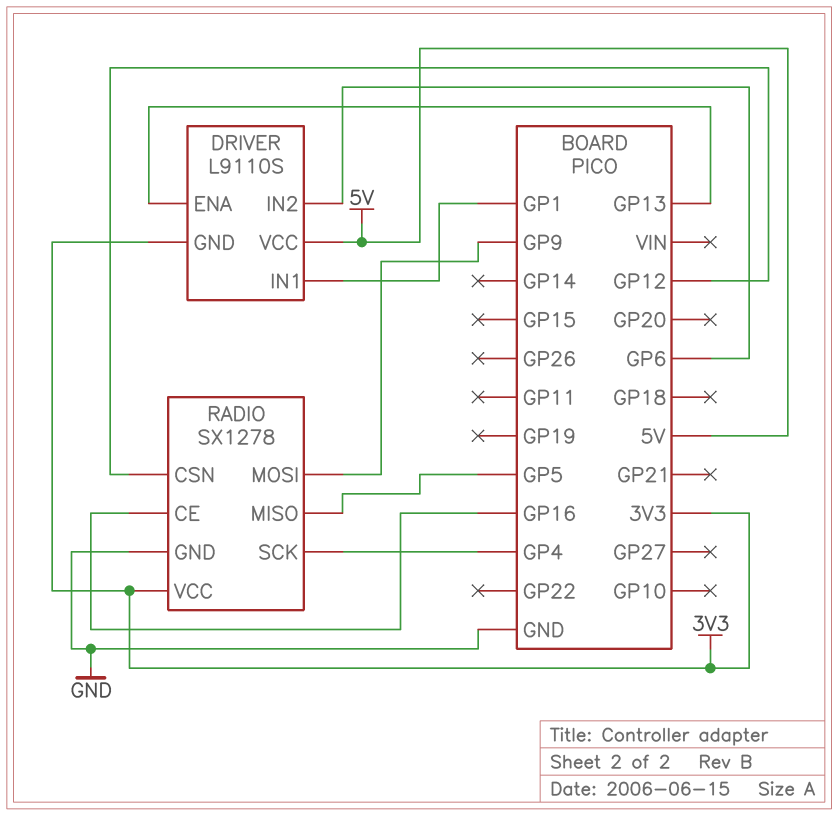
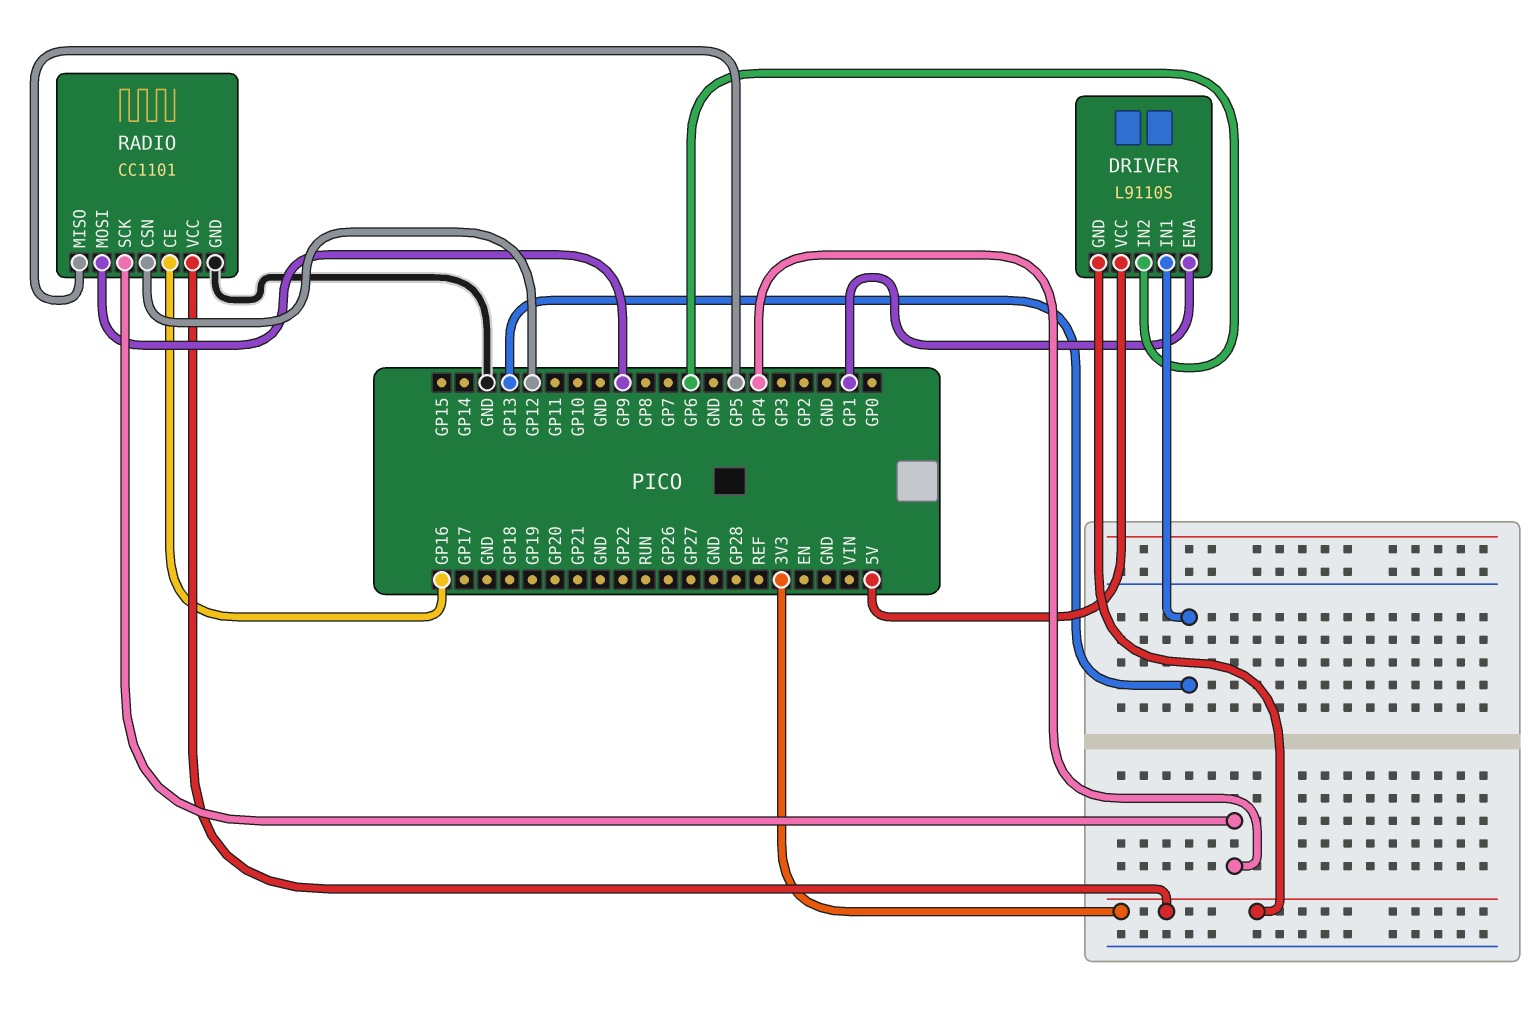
DRIVER pin ENA: GP13 -> GP1
DRIVER pin IN1: GP1 -> GP13
RADIO: SX1278 -> CC1101

